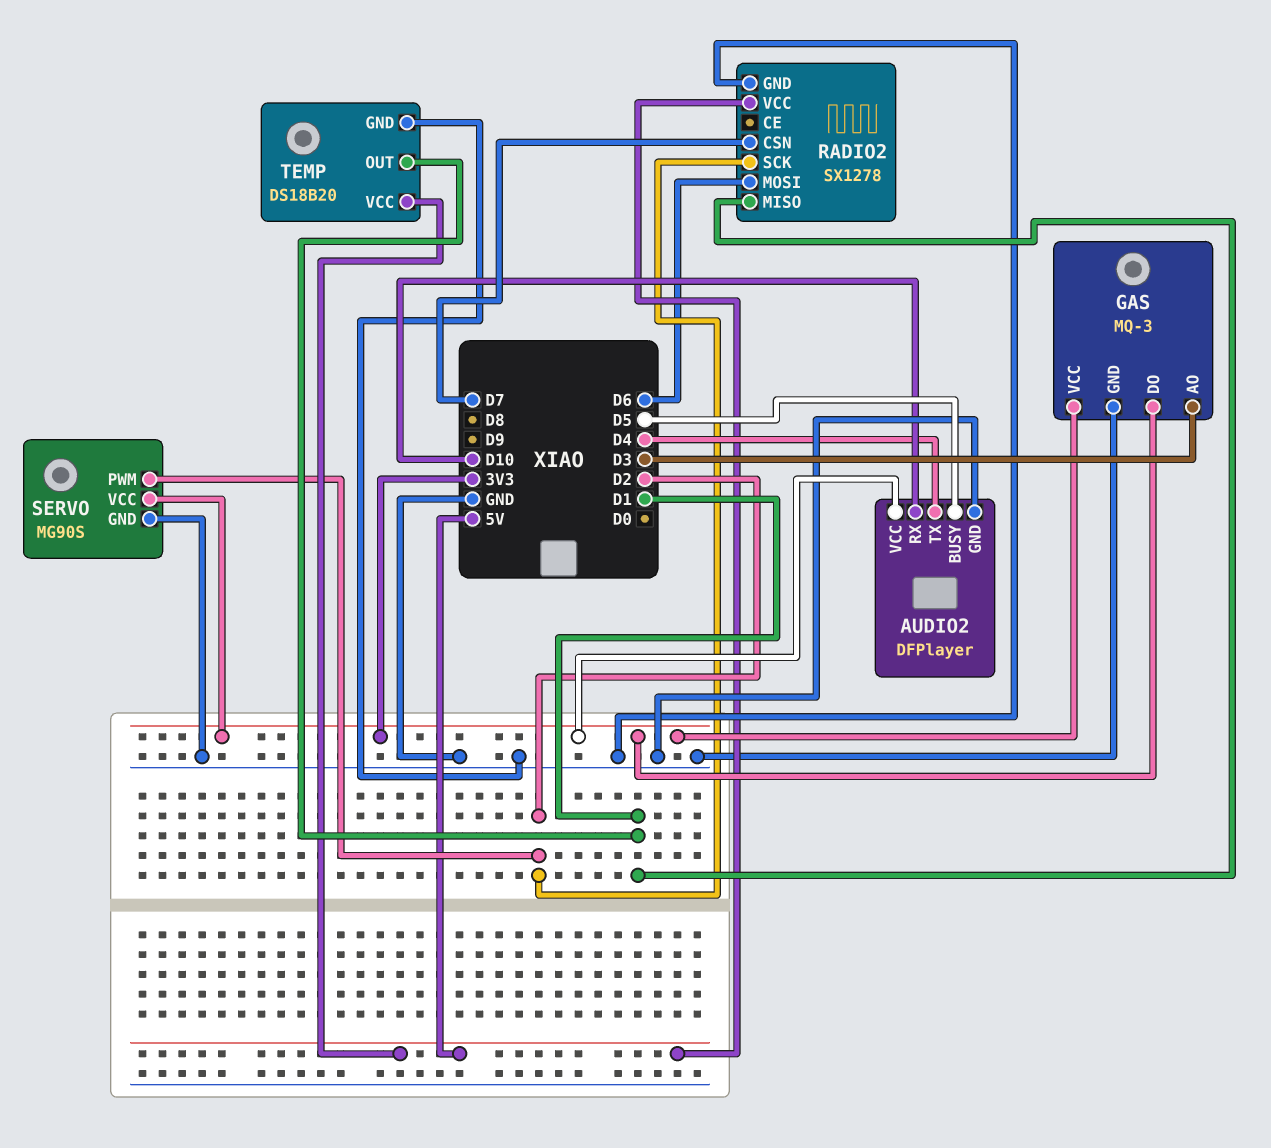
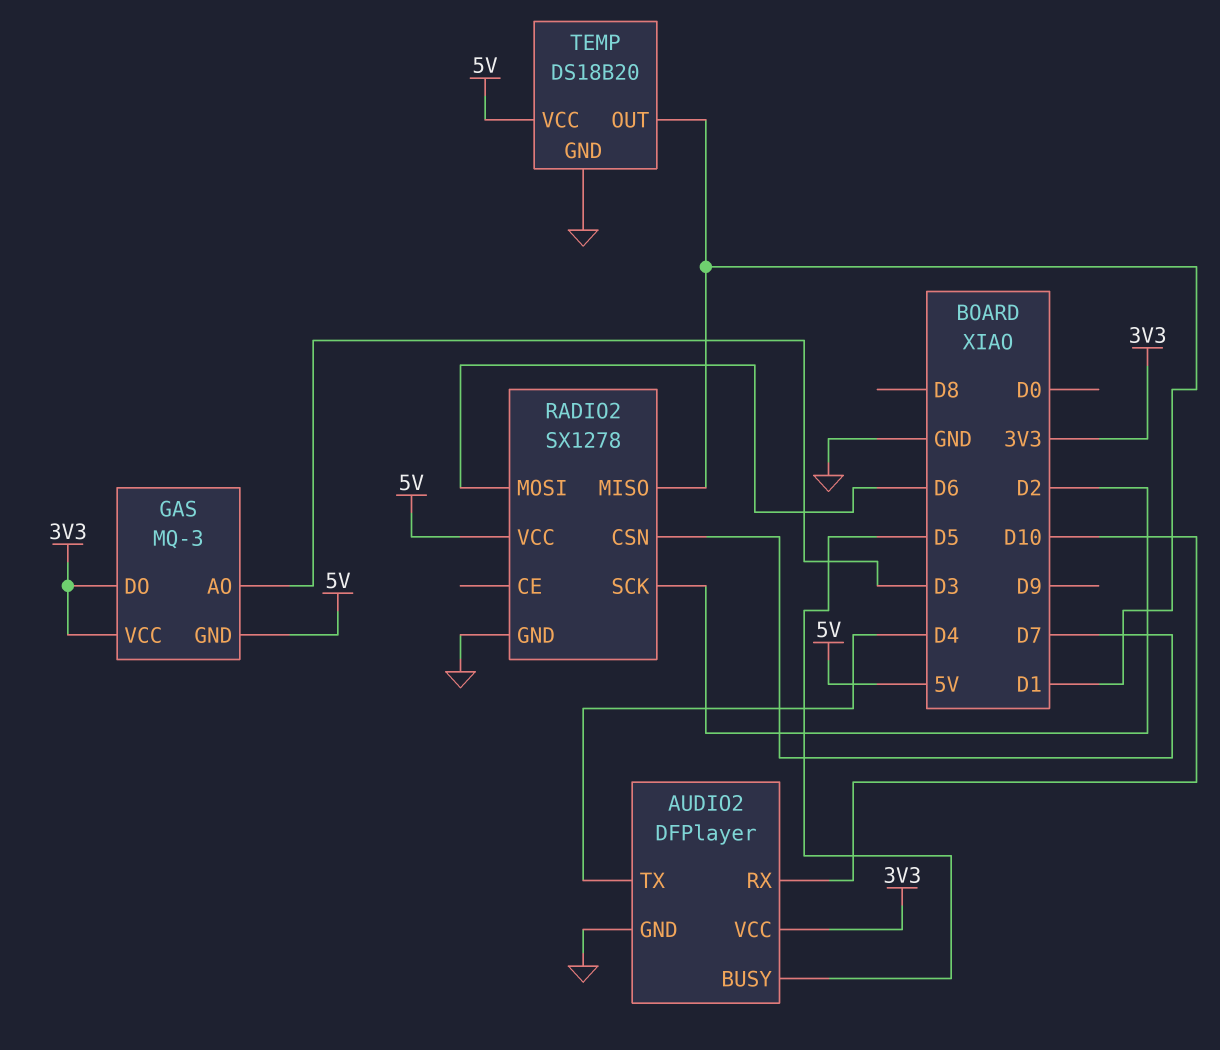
GAS pin GND: GND -> 5V
SERVO: MG90S -> none
SERVO pin GND: GND -> none
SERVO pin PWM: D2 -> none
SERVO pin VCC: 3V3 -> none

